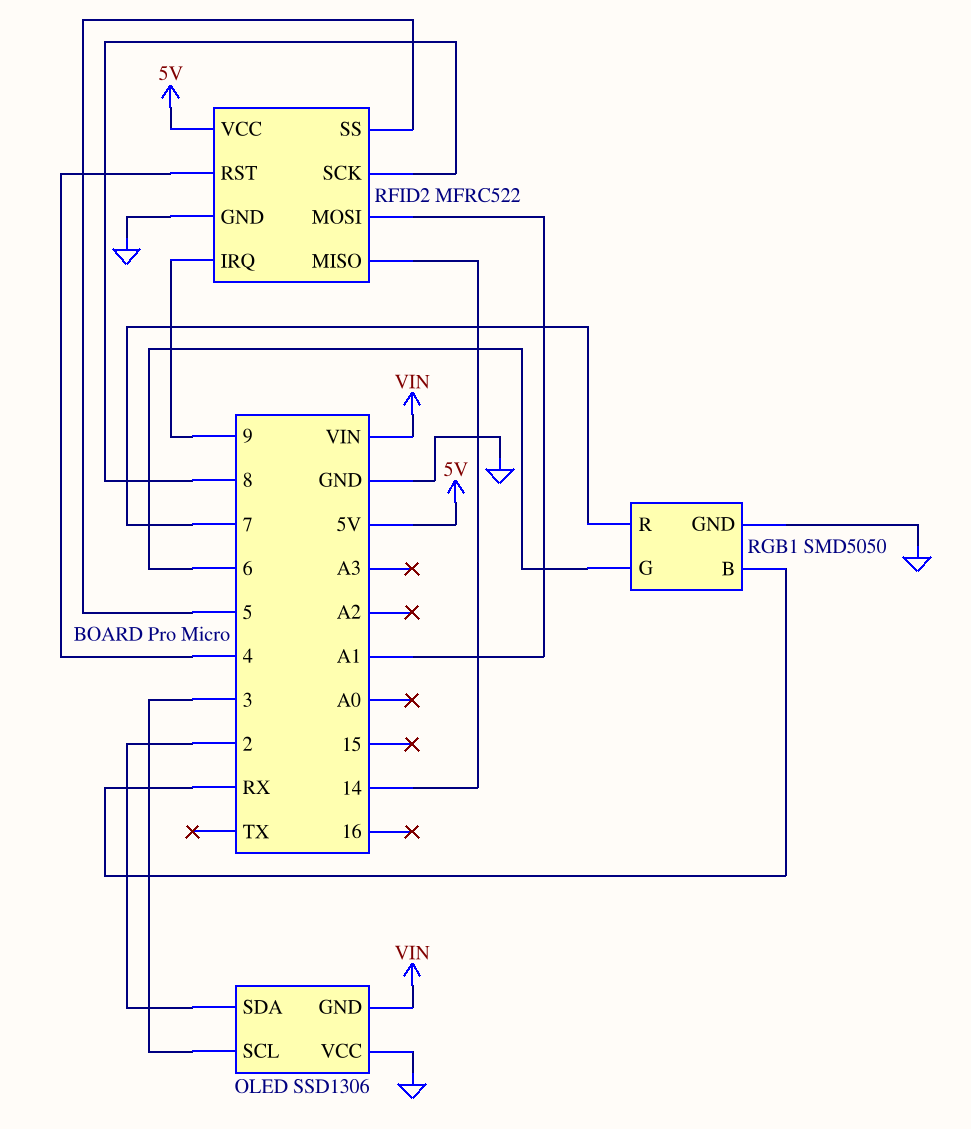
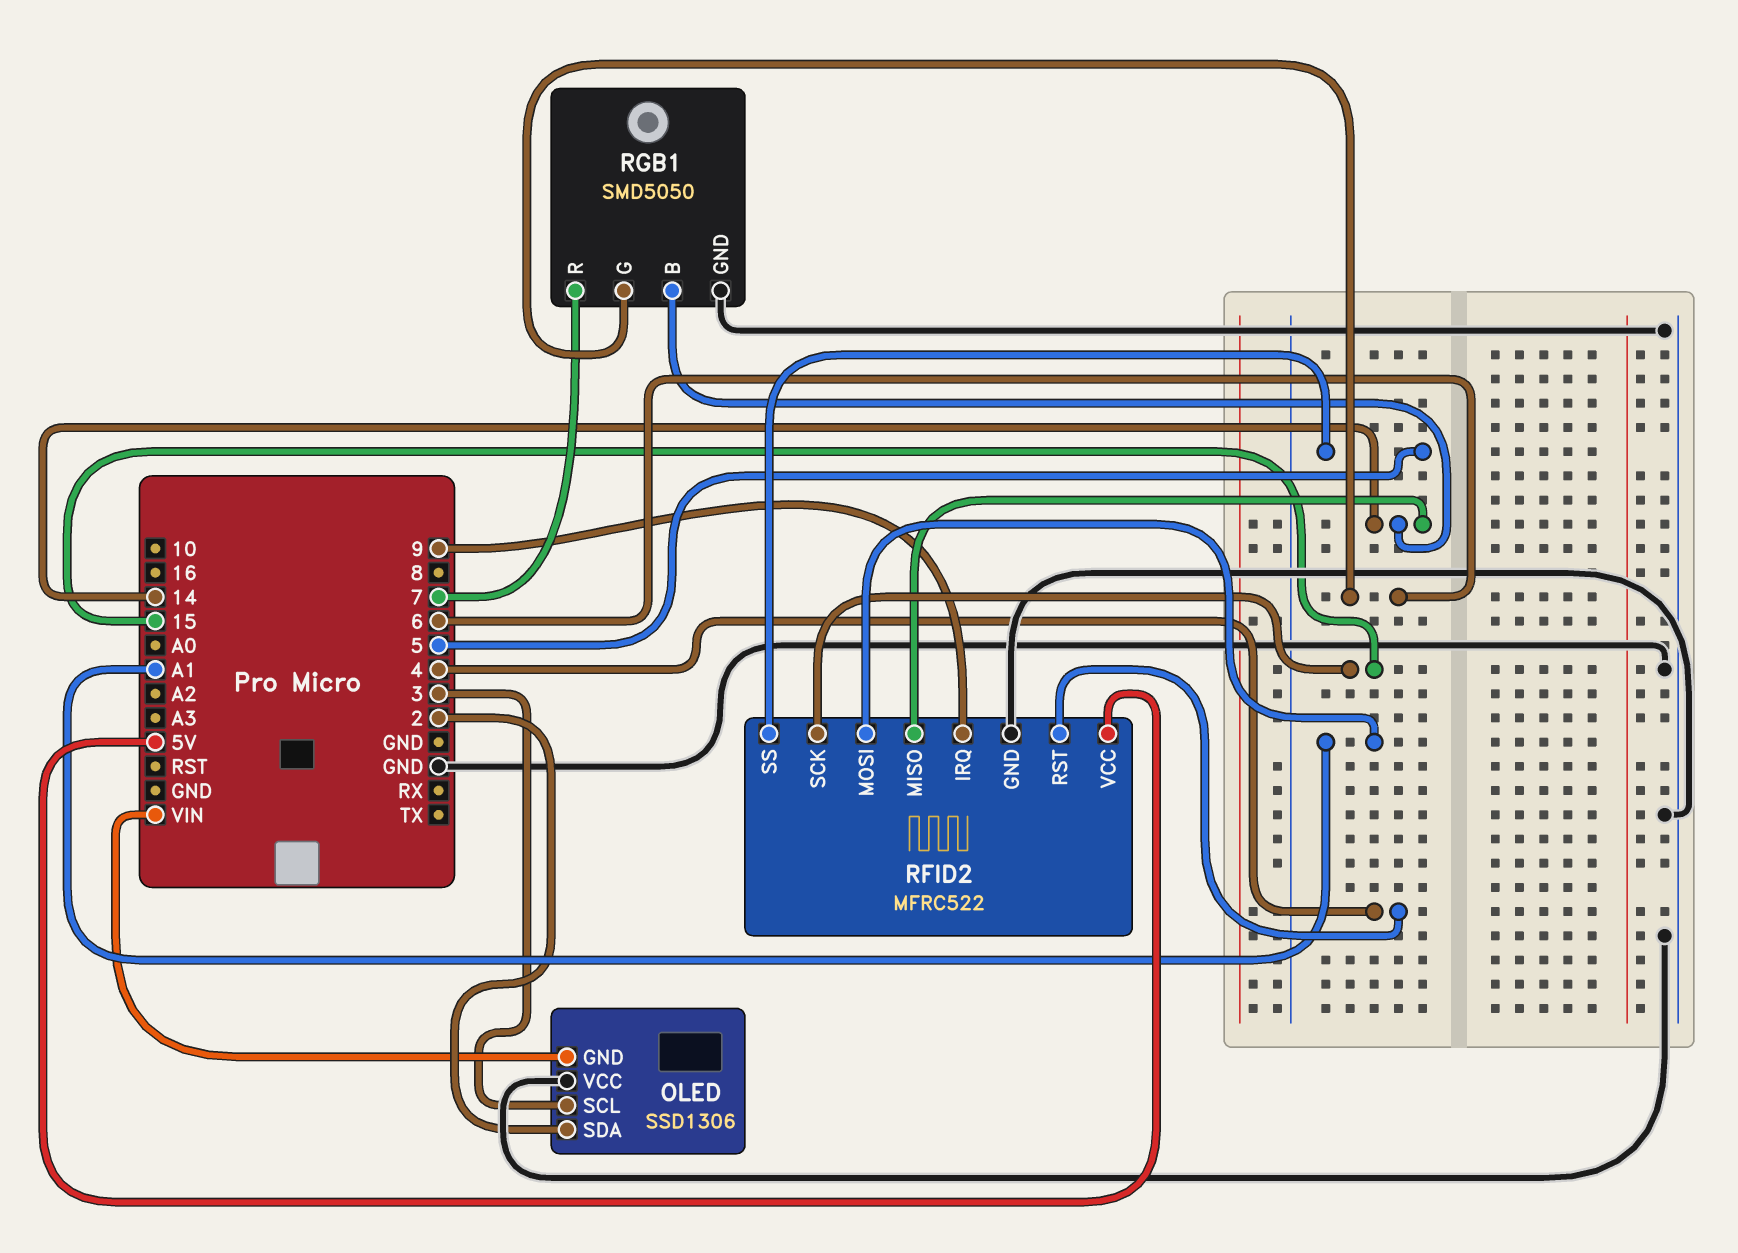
RFID2 pin SCK: 8 -> 15
RGB1 pin B: RX -> 14

